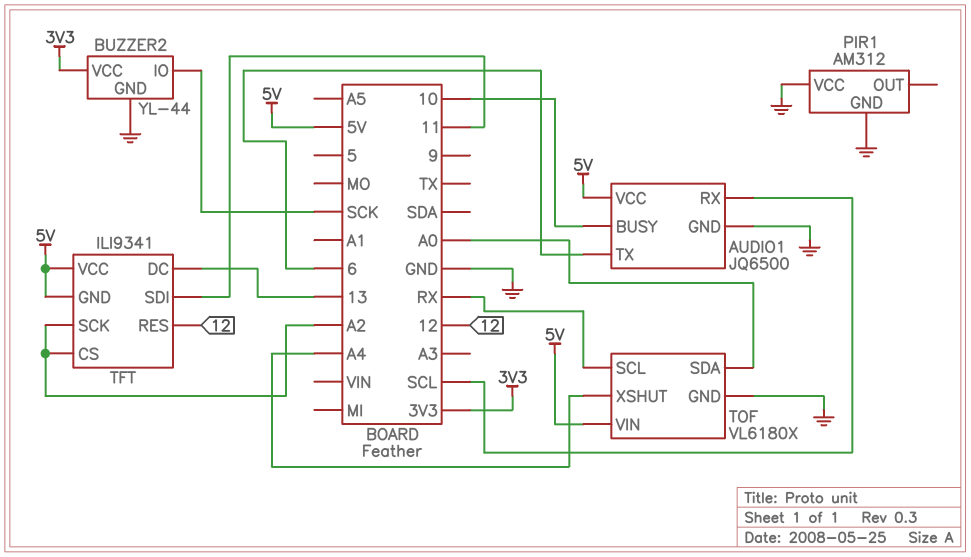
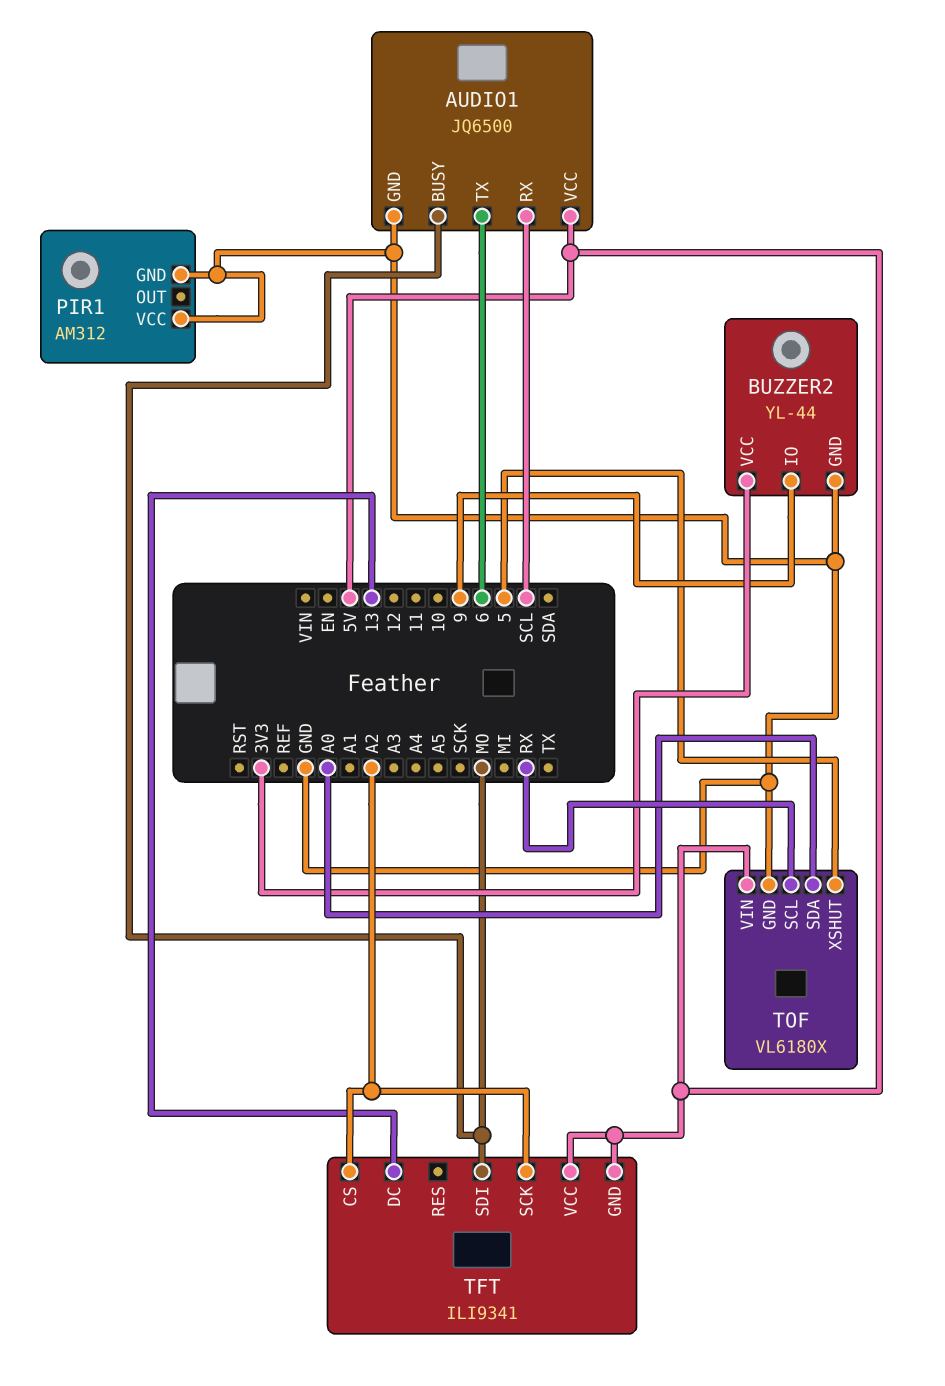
AUDIO1 pin BUSY: 10 -> MO
BUZZER2 pin IO: SCK -> 9
TFT pin RES: 12 -> none
TFT pin SDI: 11 -> MO
TOF pin XSHUT: A4 -> 5

